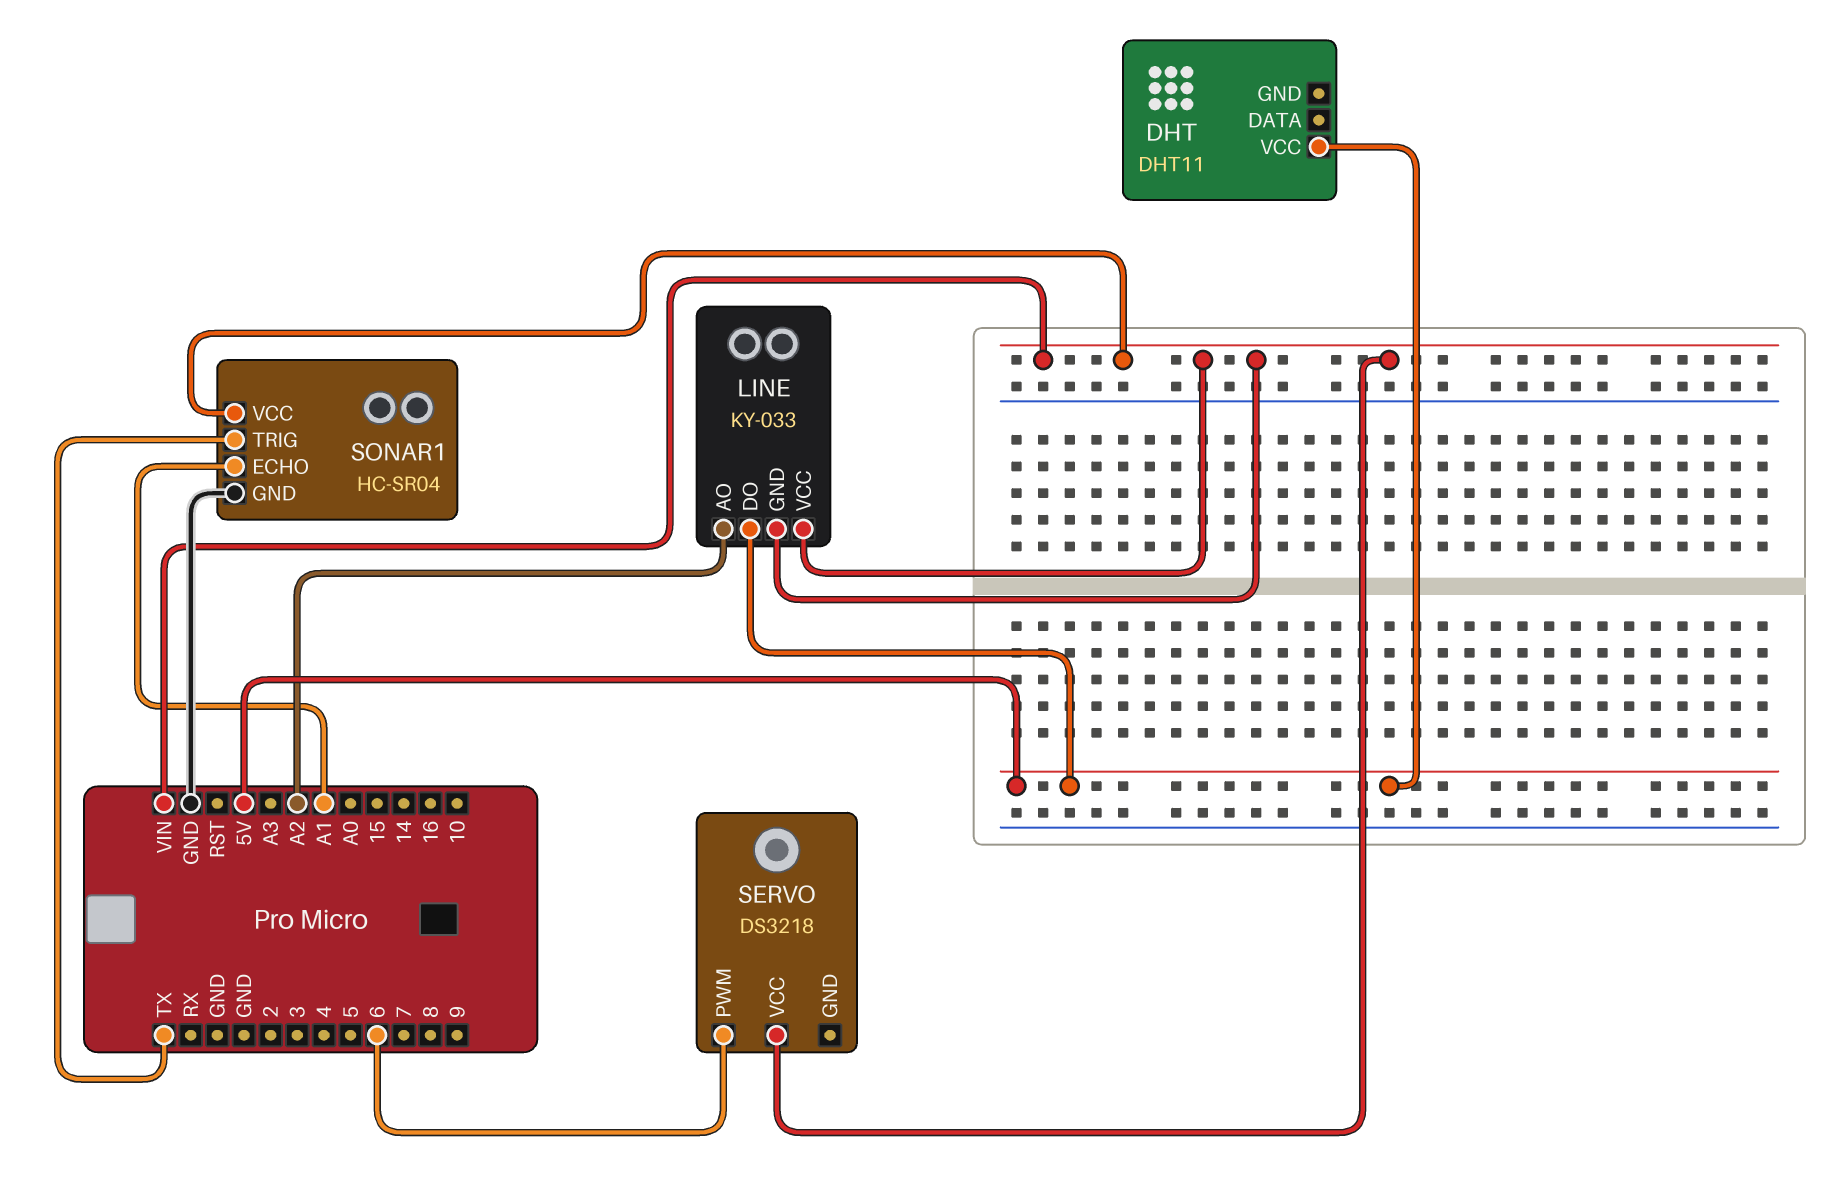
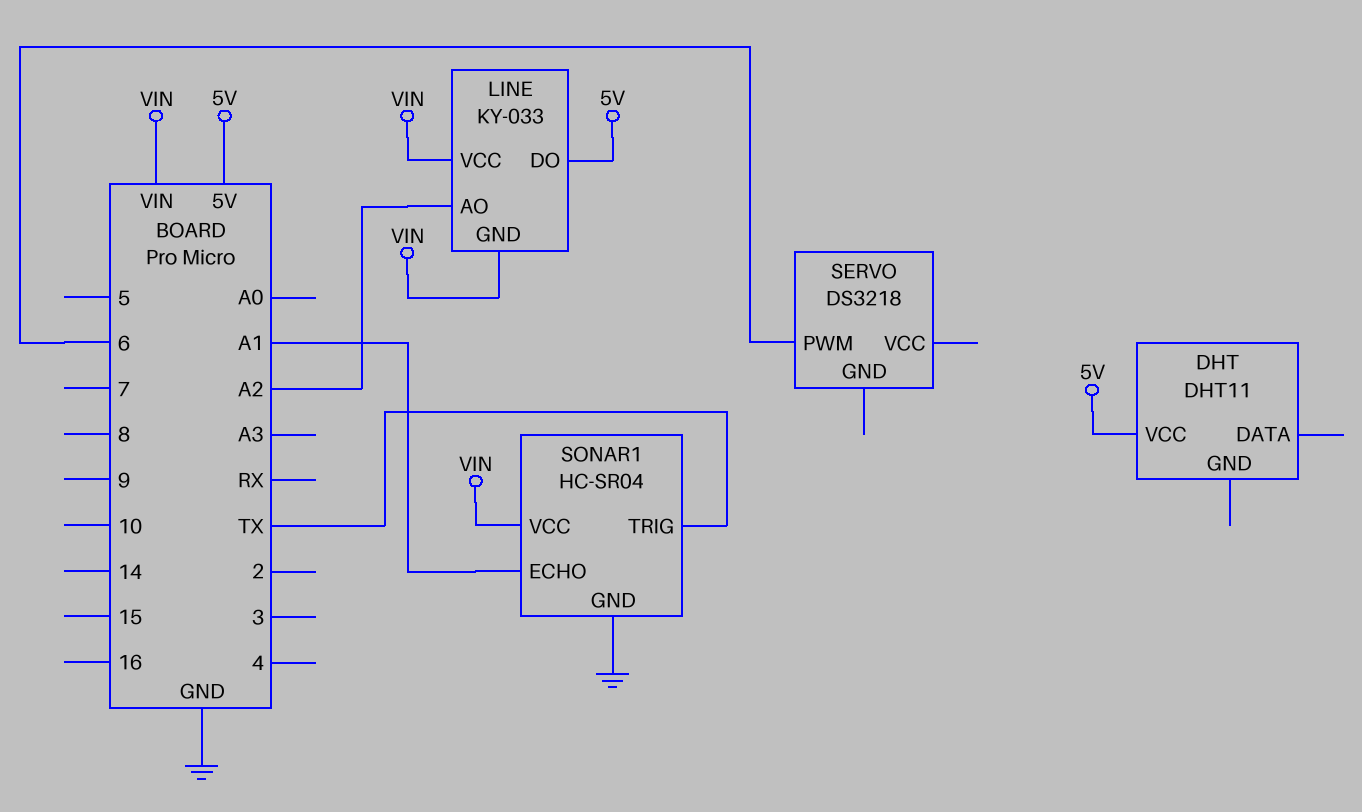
SERVO pin VCC: VIN -> none

